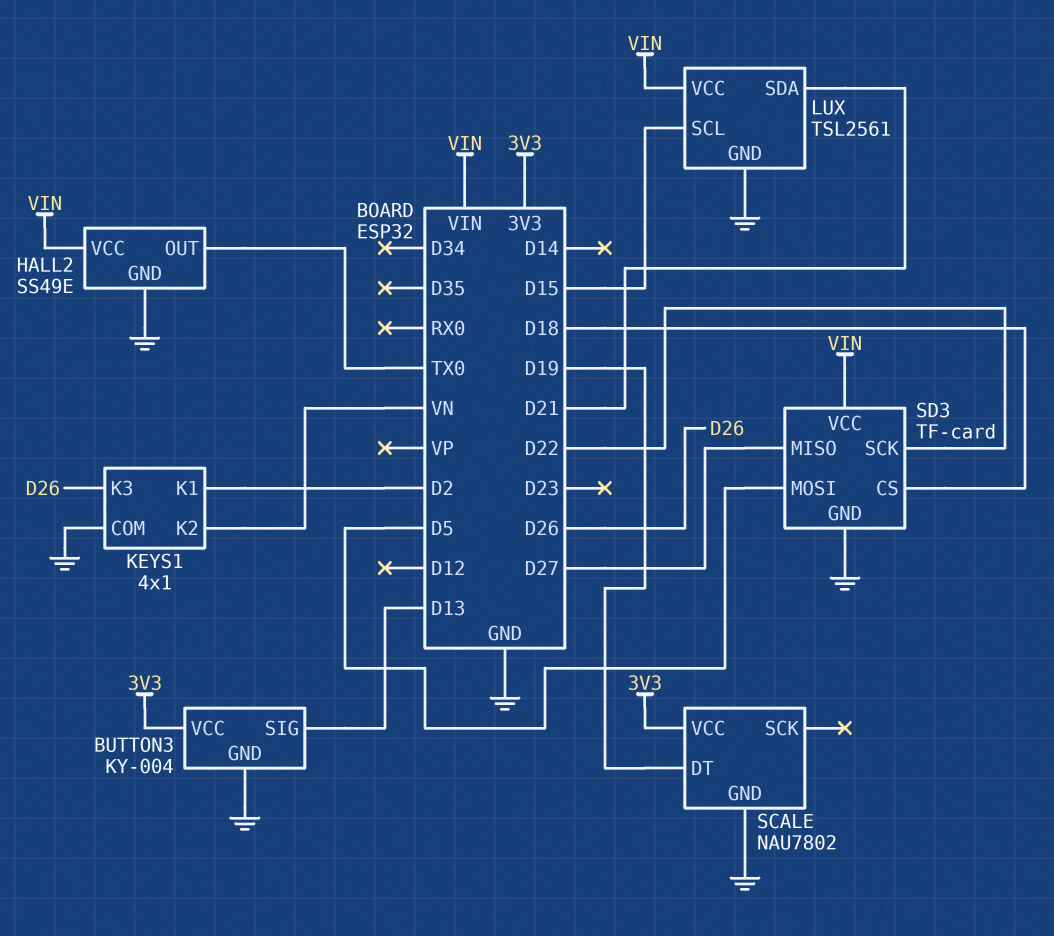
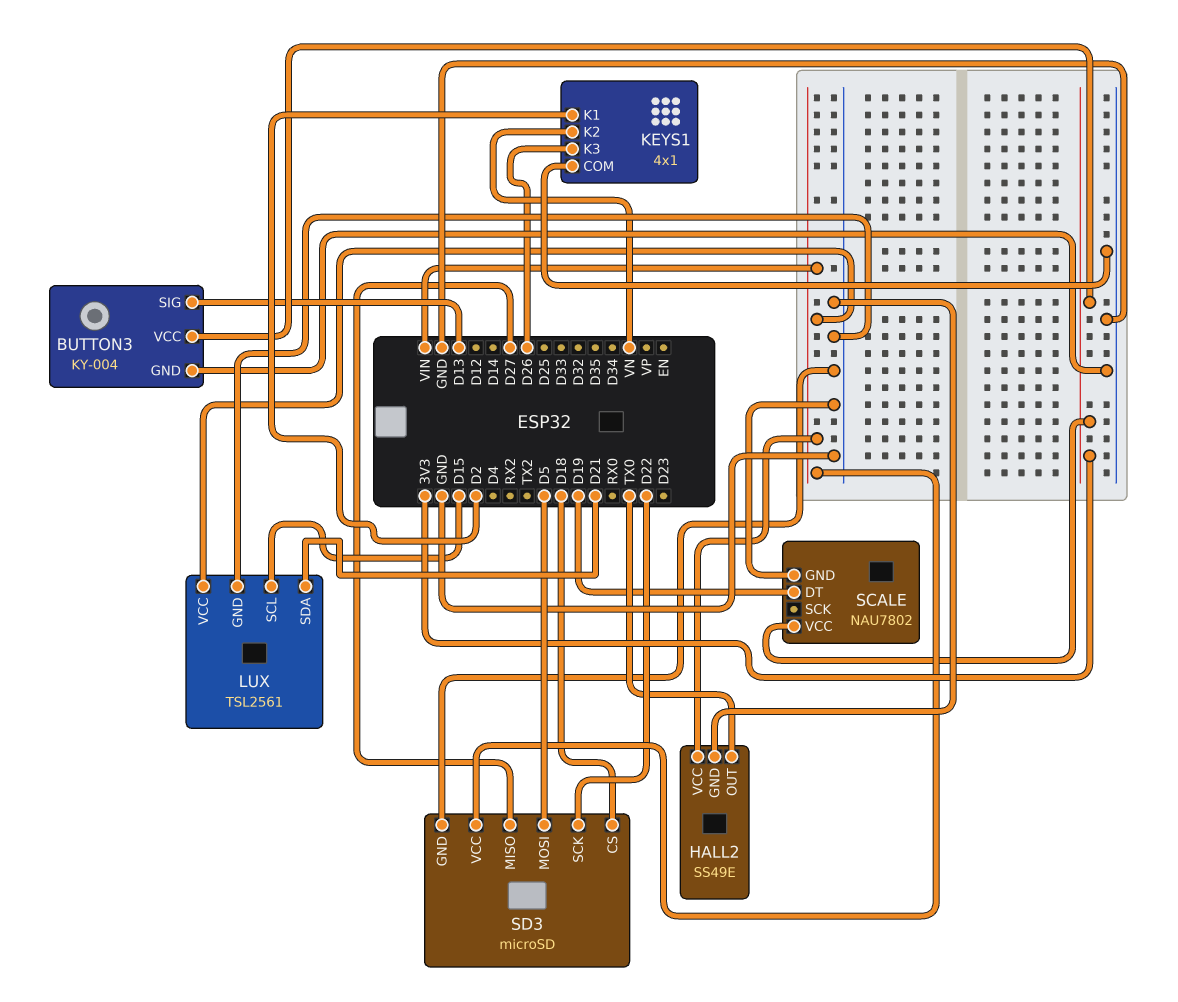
SD3: TF-card -> microSD

